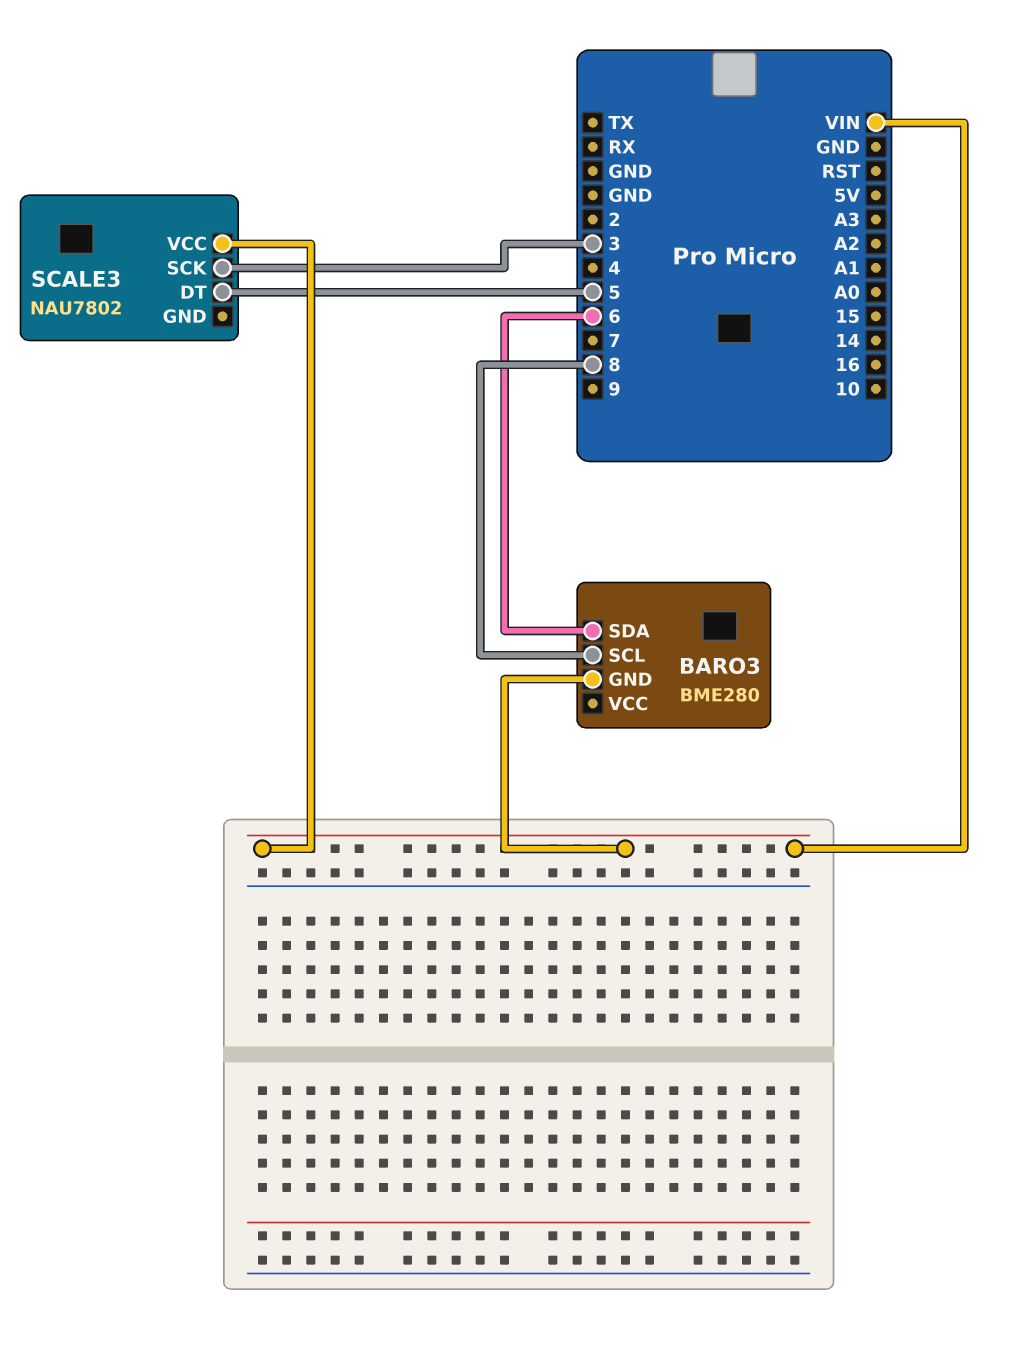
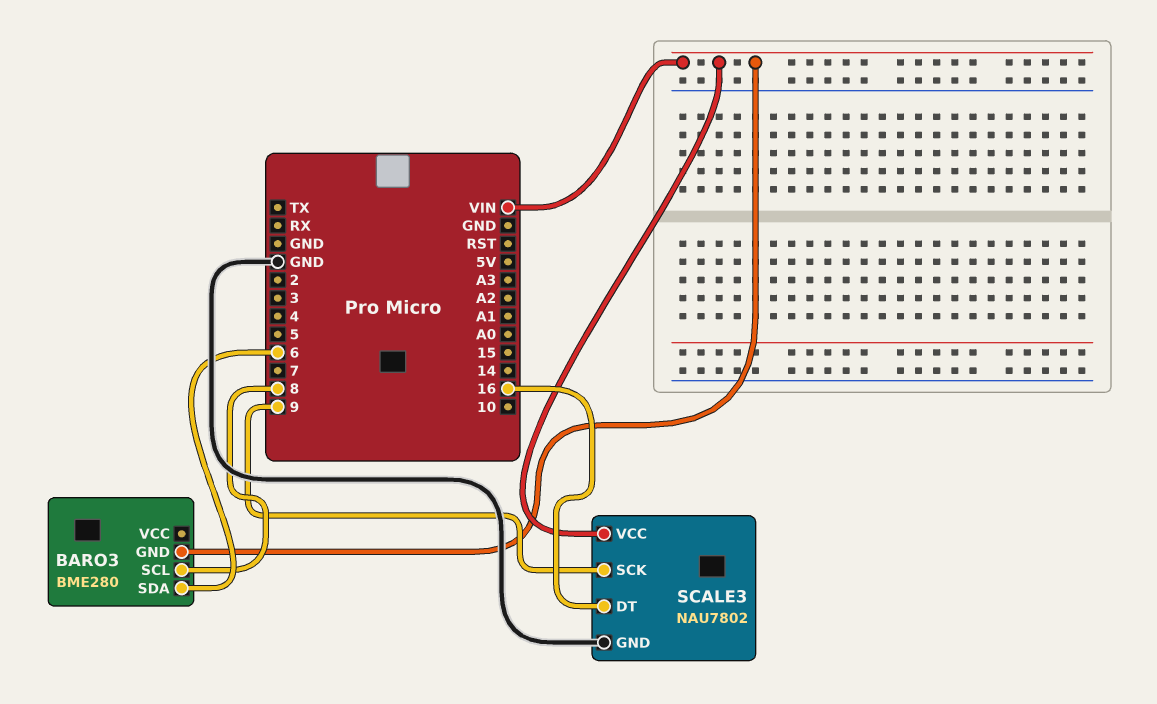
SCALE3 pin DT: 5 -> 16
SCALE3 pin GND: none -> GND
SCALE3 pin SCK: 3 -> 9

